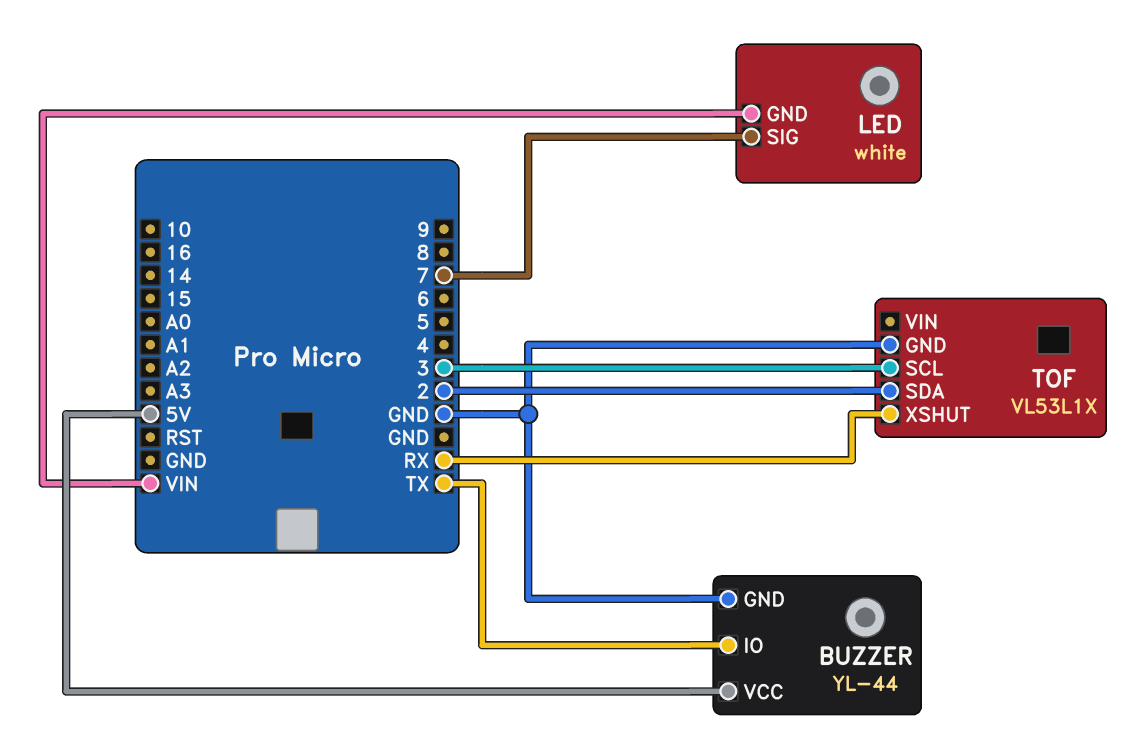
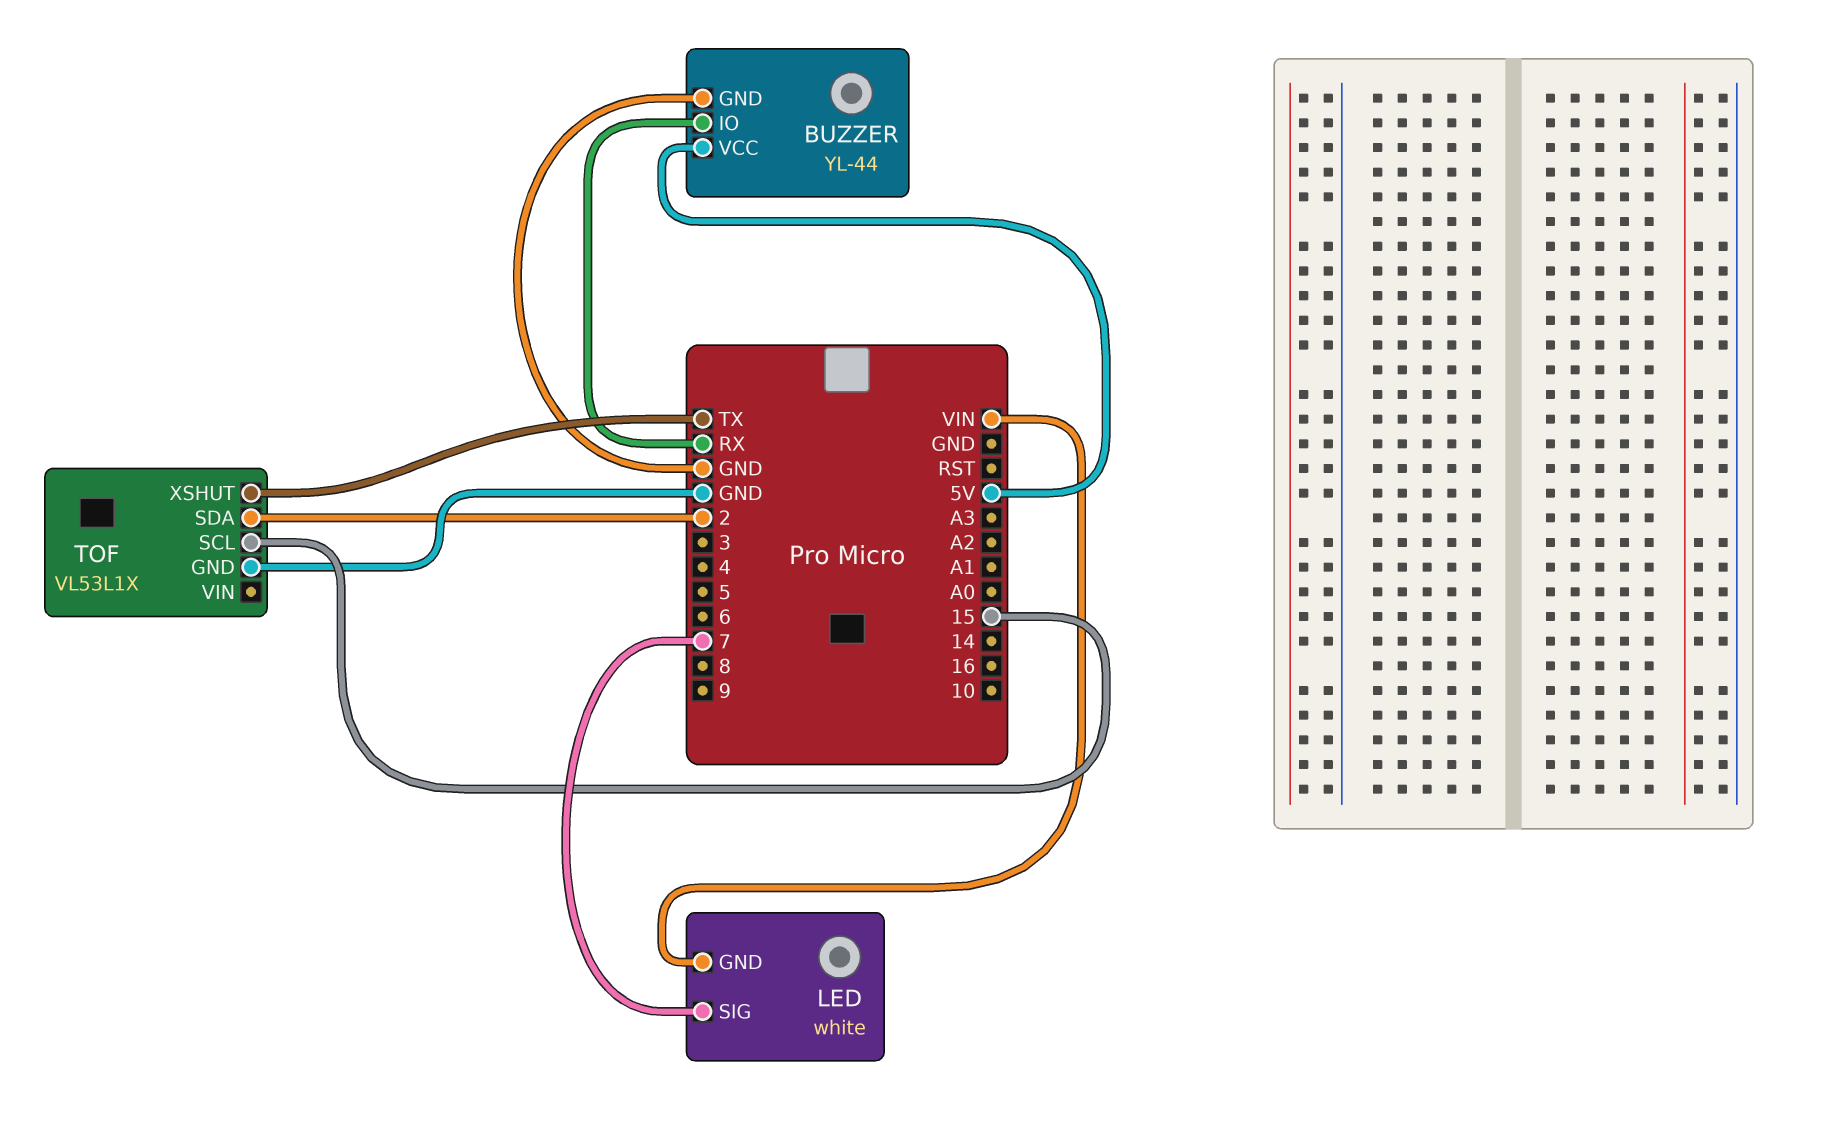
BUZZER pin IO: TX -> RX
TOF pin SCL: 3 -> 15
TOF pin XSHUT: RX -> TX

